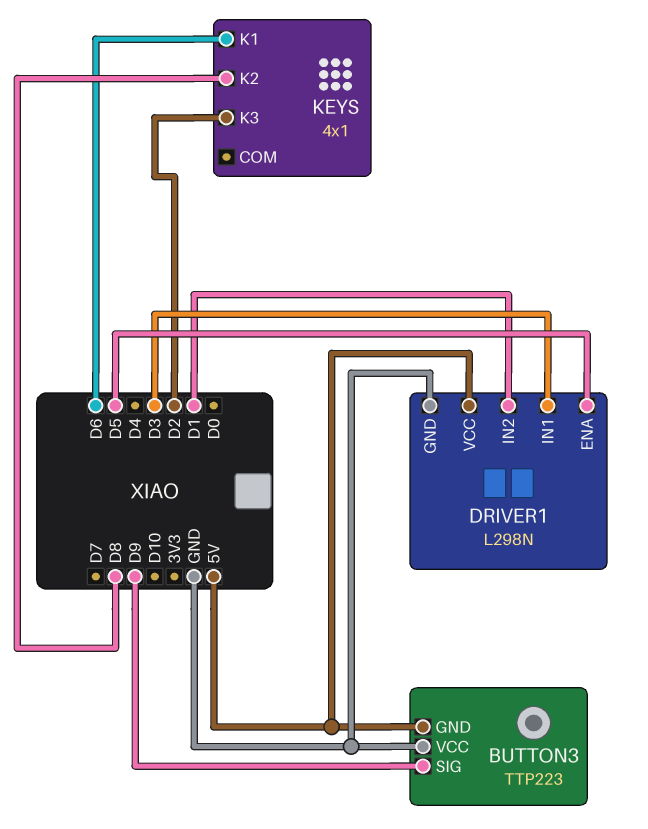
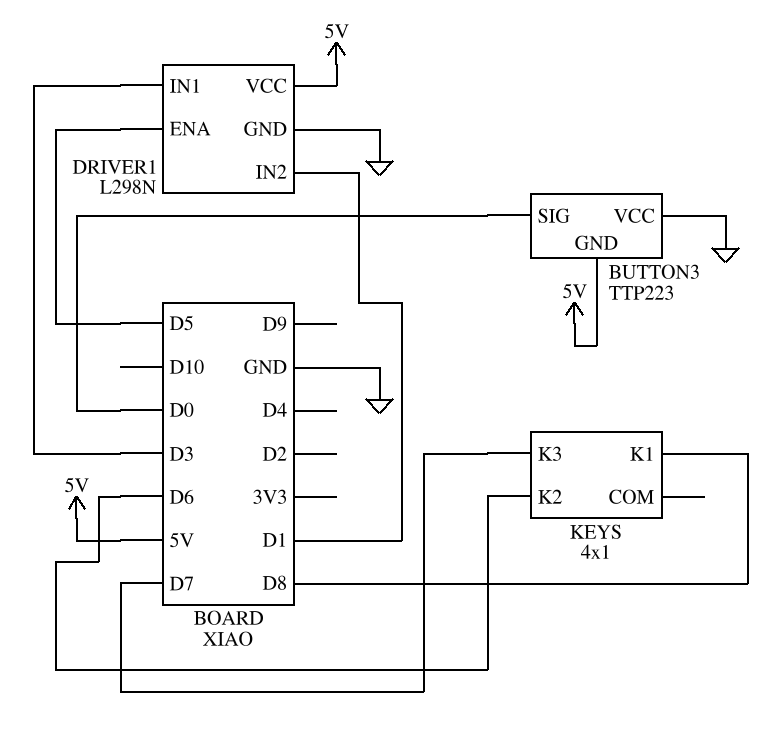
BUTTON3 pin SIG: D9 -> D0
KEYS pin K1: D6 -> D8
KEYS pin K2: D8 -> D6
KEYS pin K3: D2 -> D7

